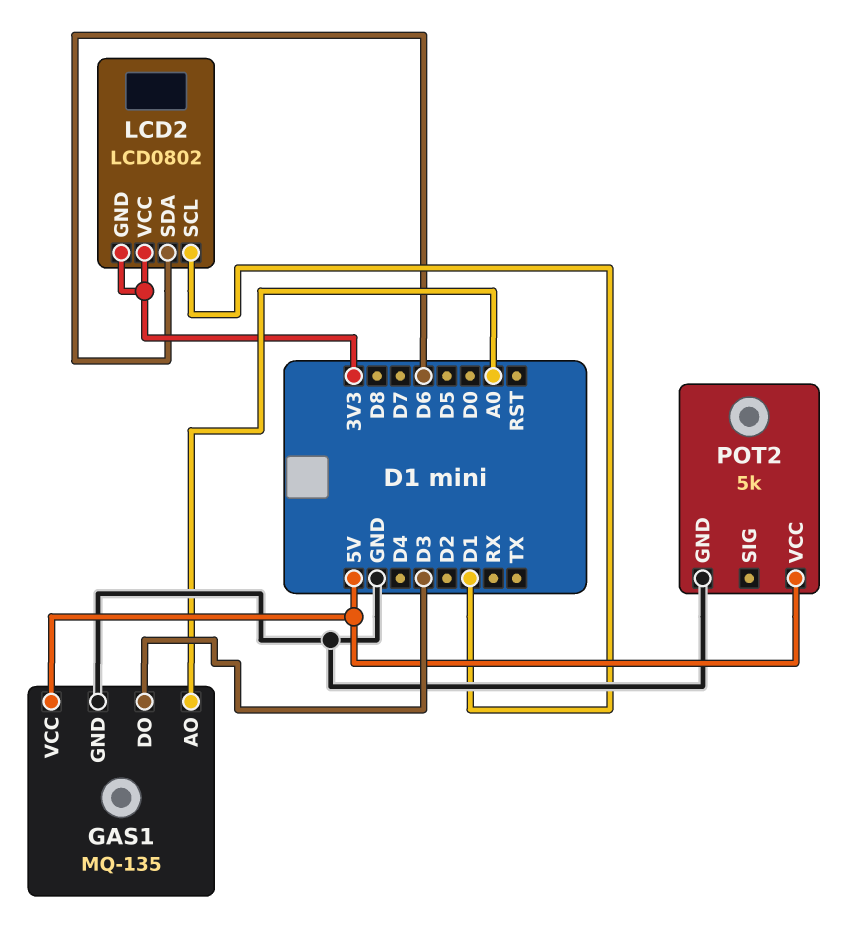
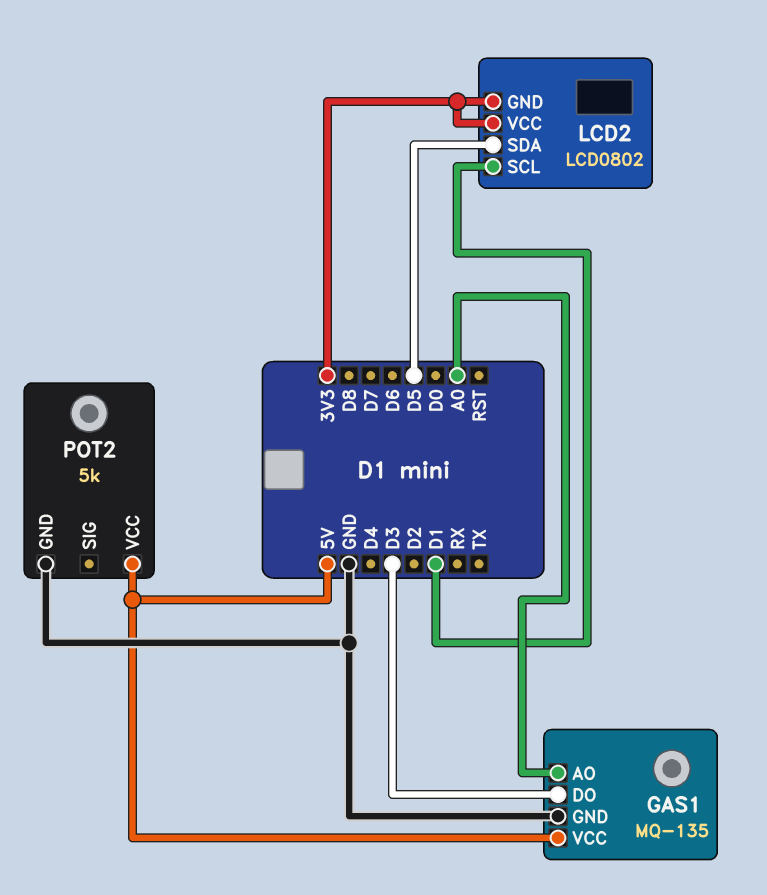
LCD2 pin SDA: D6 -> D5

